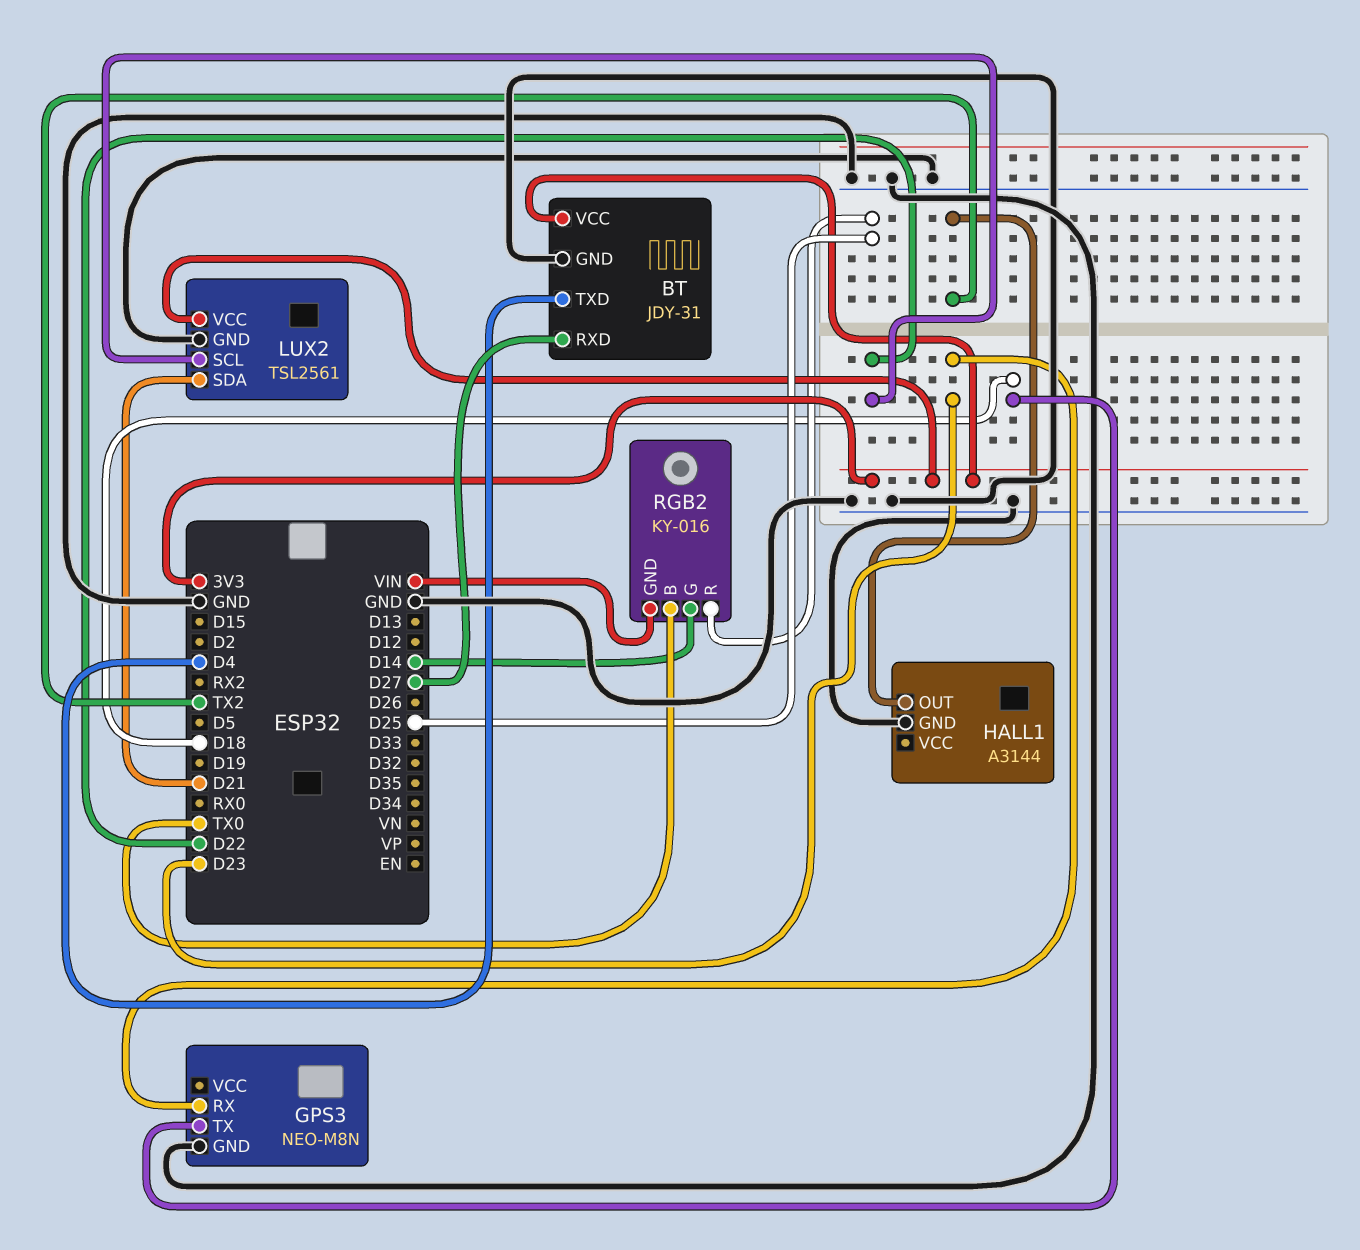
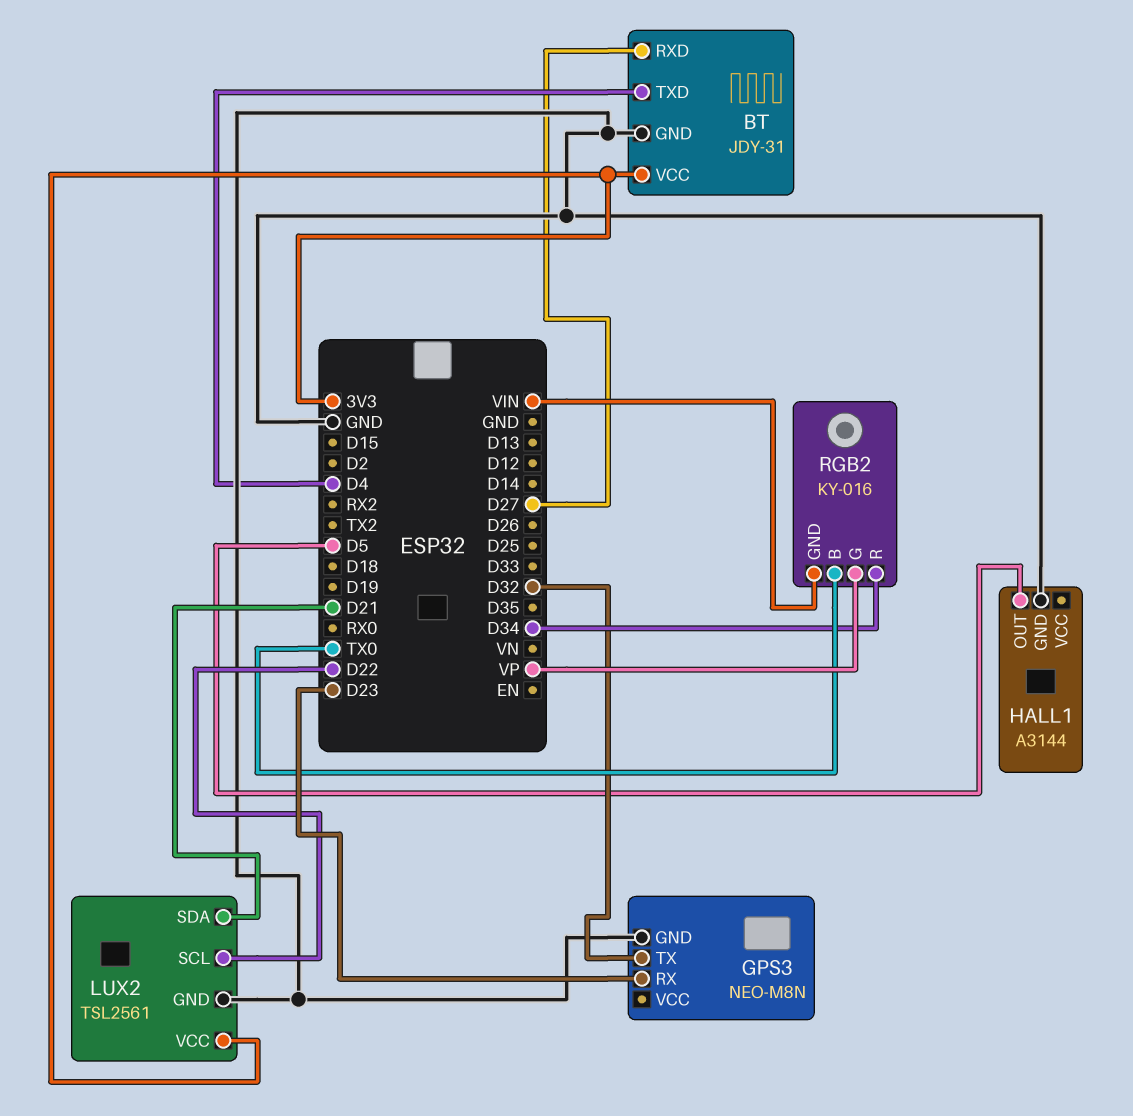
GPS3 pin TX: D18 -> D32
HALL1 pin OUT: TX2 -> D5
RGB2 pin G: D14 -> VP
RGB2 pin R: D25 -> D34

